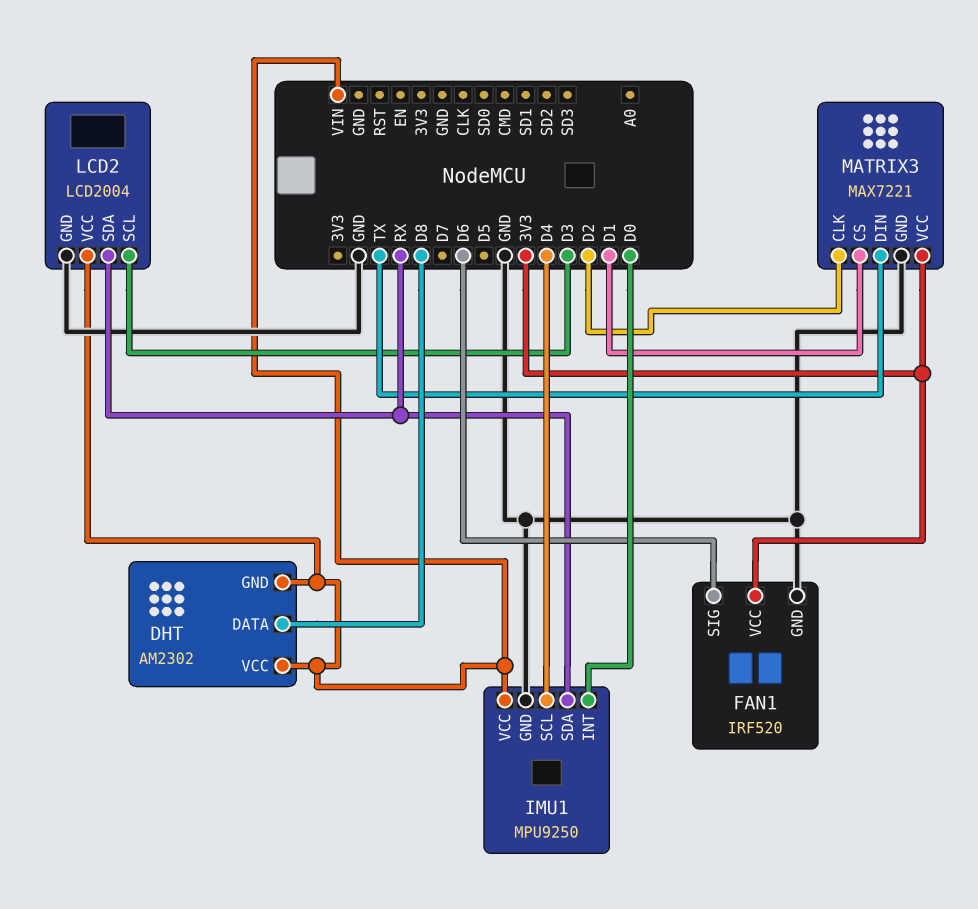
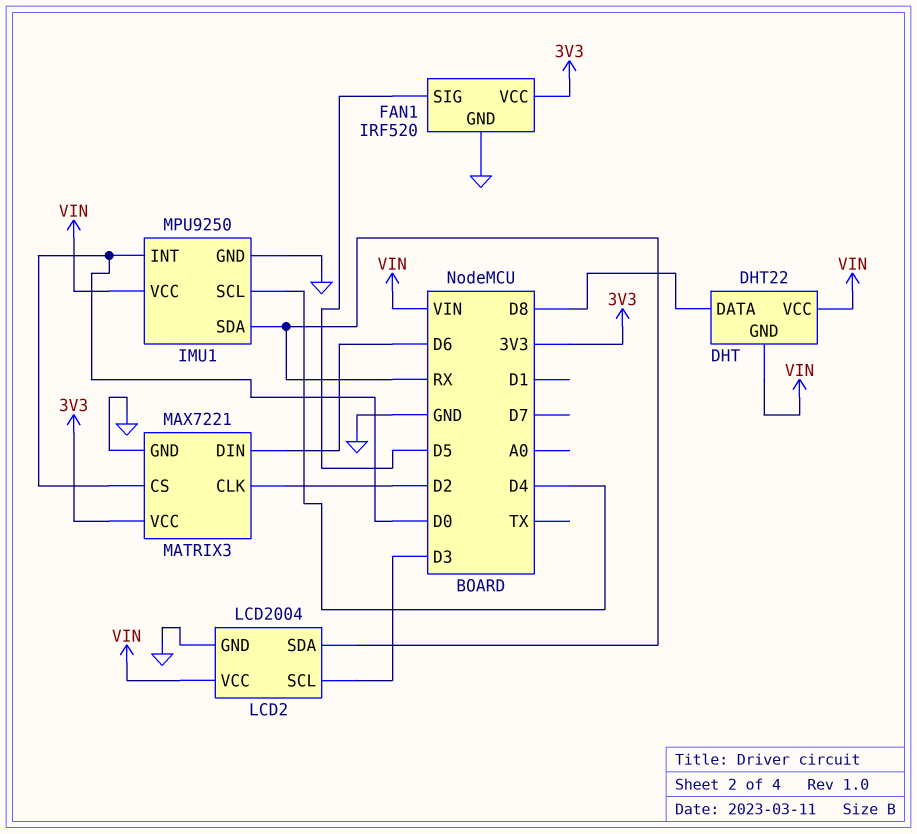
DHT: AM2302 -> DHT22
FAN1 pin SIG: D6 -> D5
MATRIX3 pin CS: D1 -> D0
MATRIX3 pin DIN: TX -> D6

